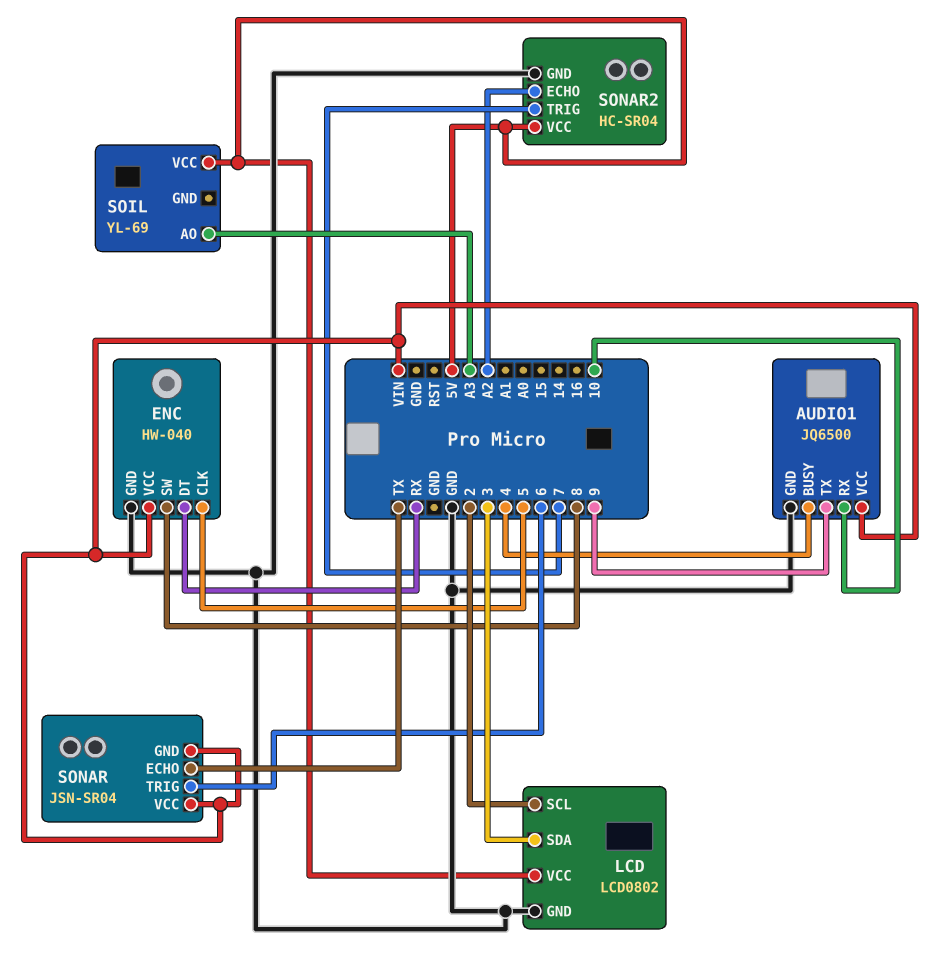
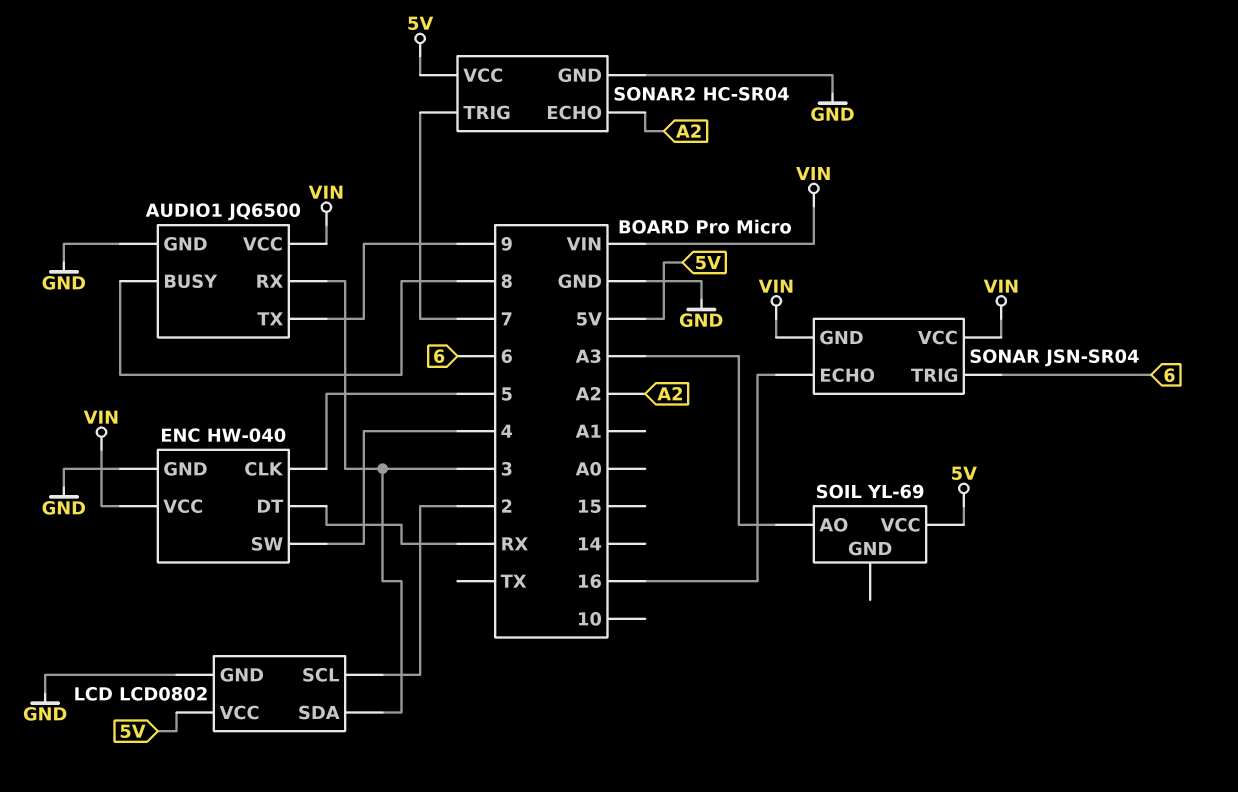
AUDIO1 pin BUSY: 4 -> 8
AUDIO1 pin RX: 10 -> 3
ENC pin SW: 8 -> 4
SONAR pin ECHO: TX -> 16

